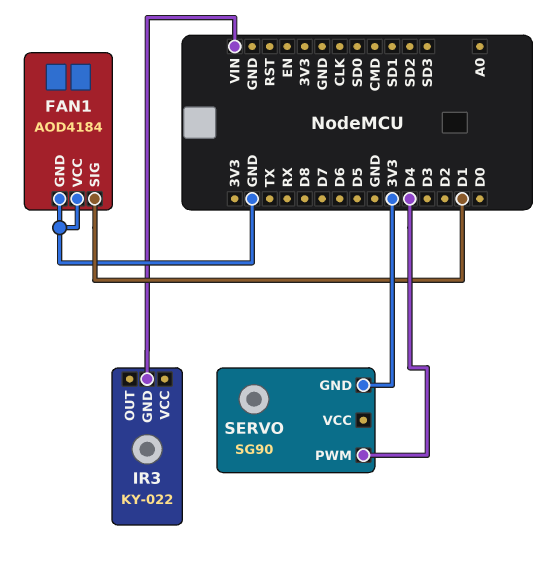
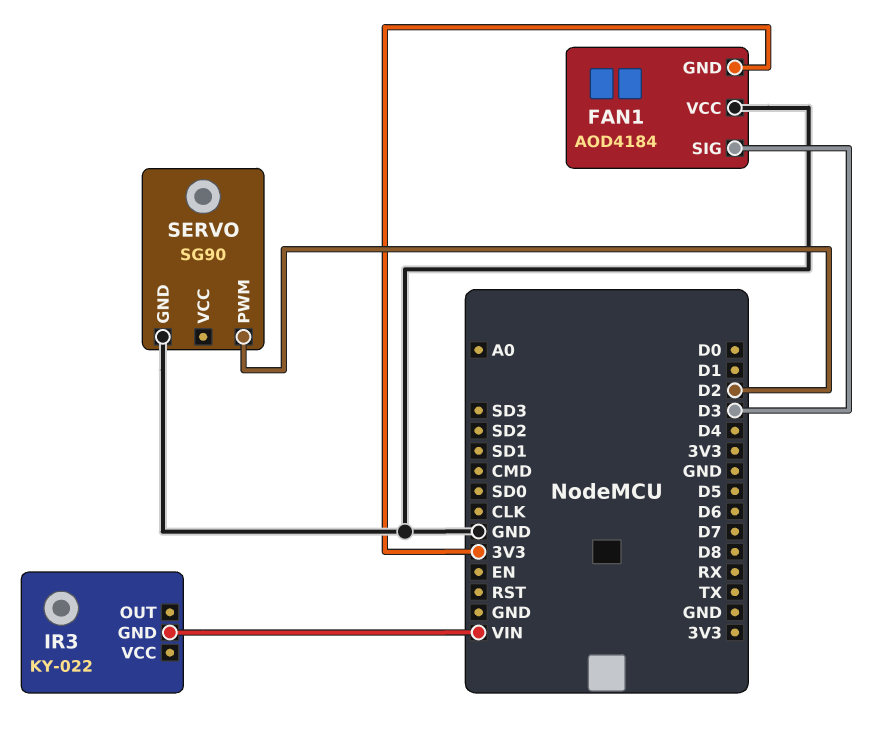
FAN1 pin GND: GND -> 3V3
FAN1 pin SIG: D1 -> D3
SERVO pin GND: 3V3 -> GND
SERVO pin PWM: D4 -> D2

